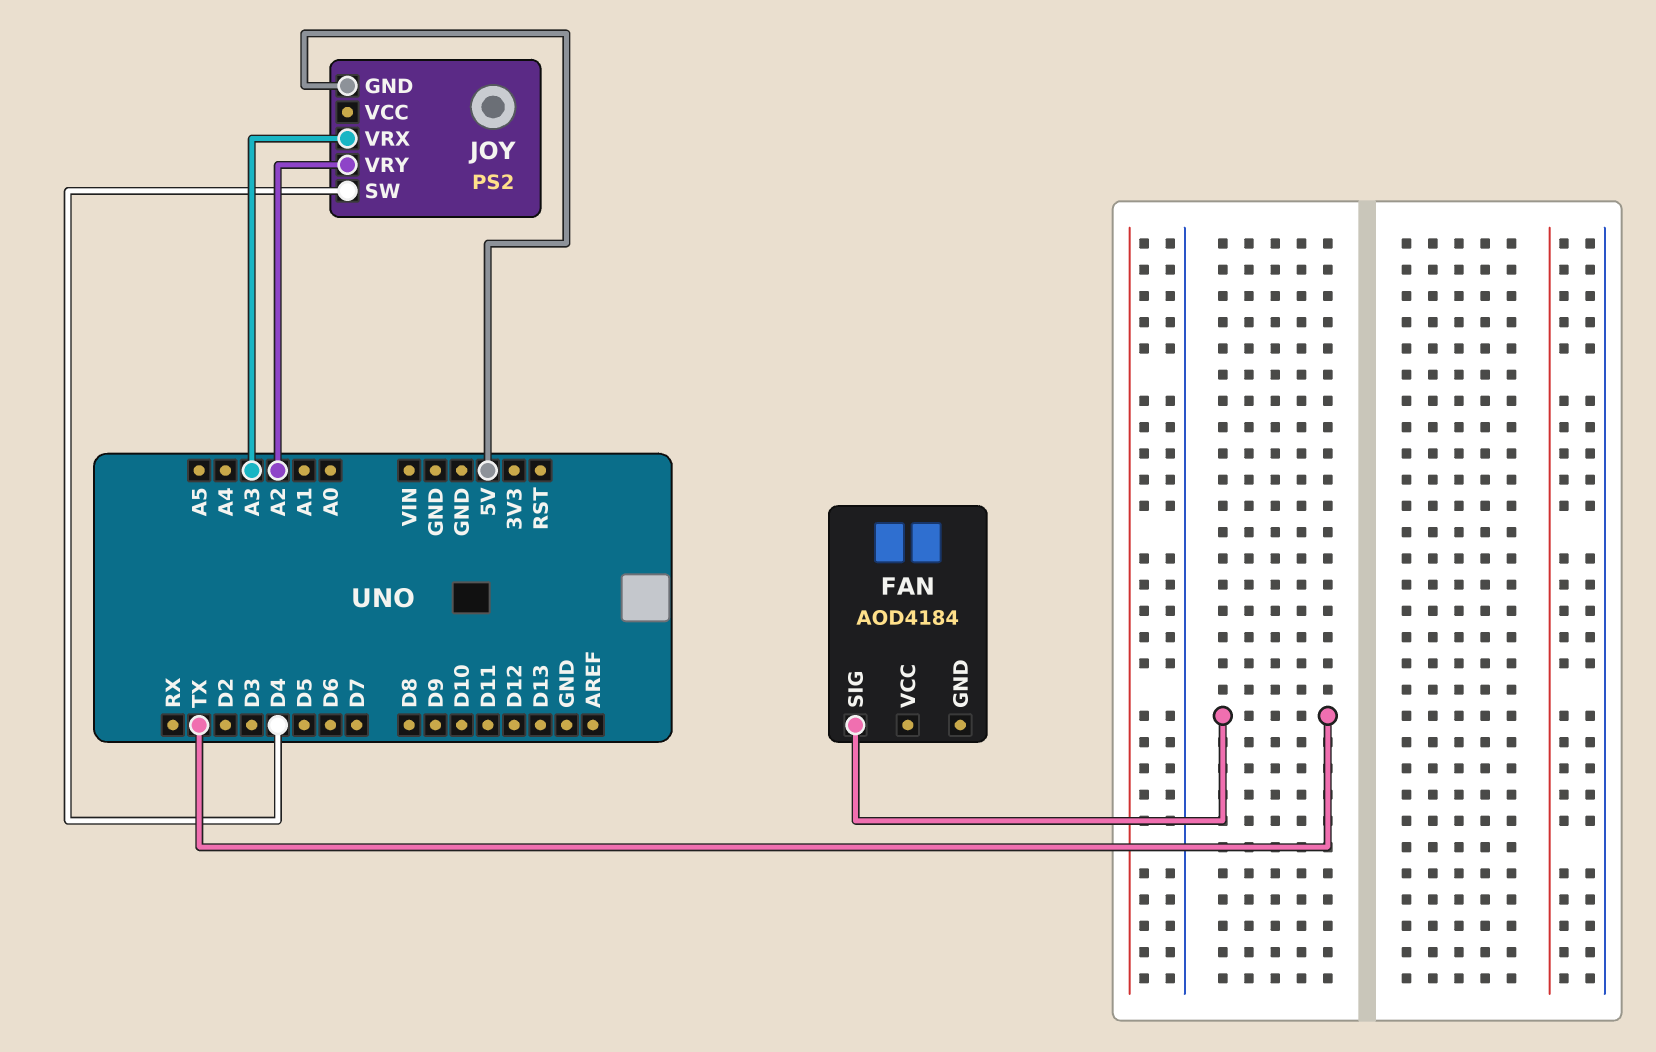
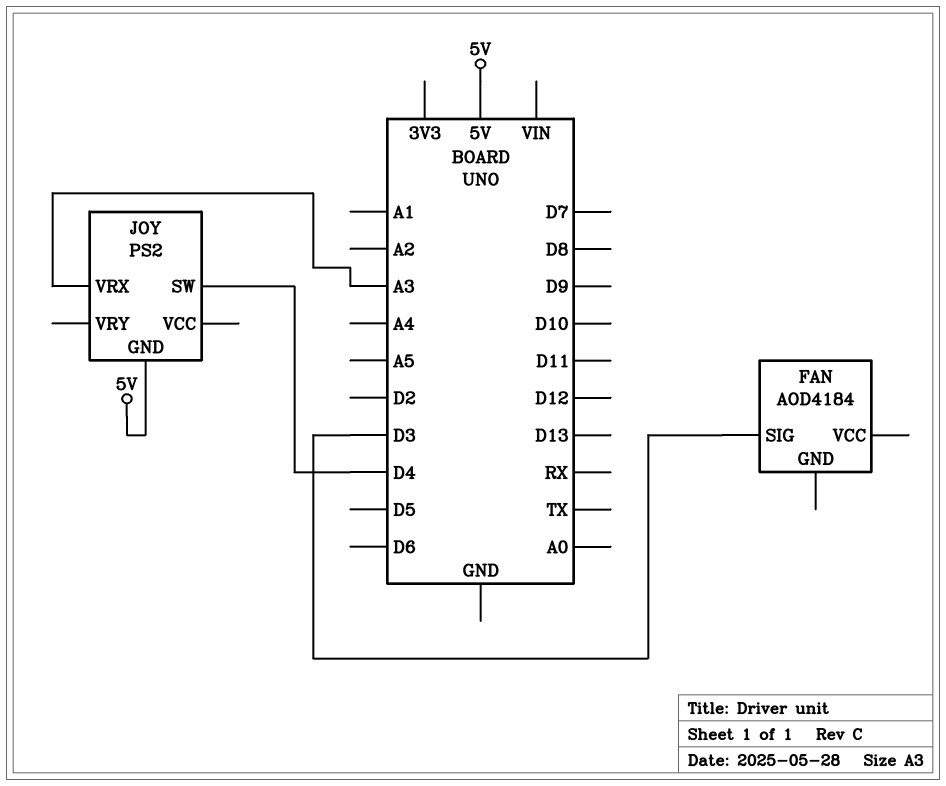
FAN pin SIG: TX -> D3
JOY pin VRY: A2 -> none

